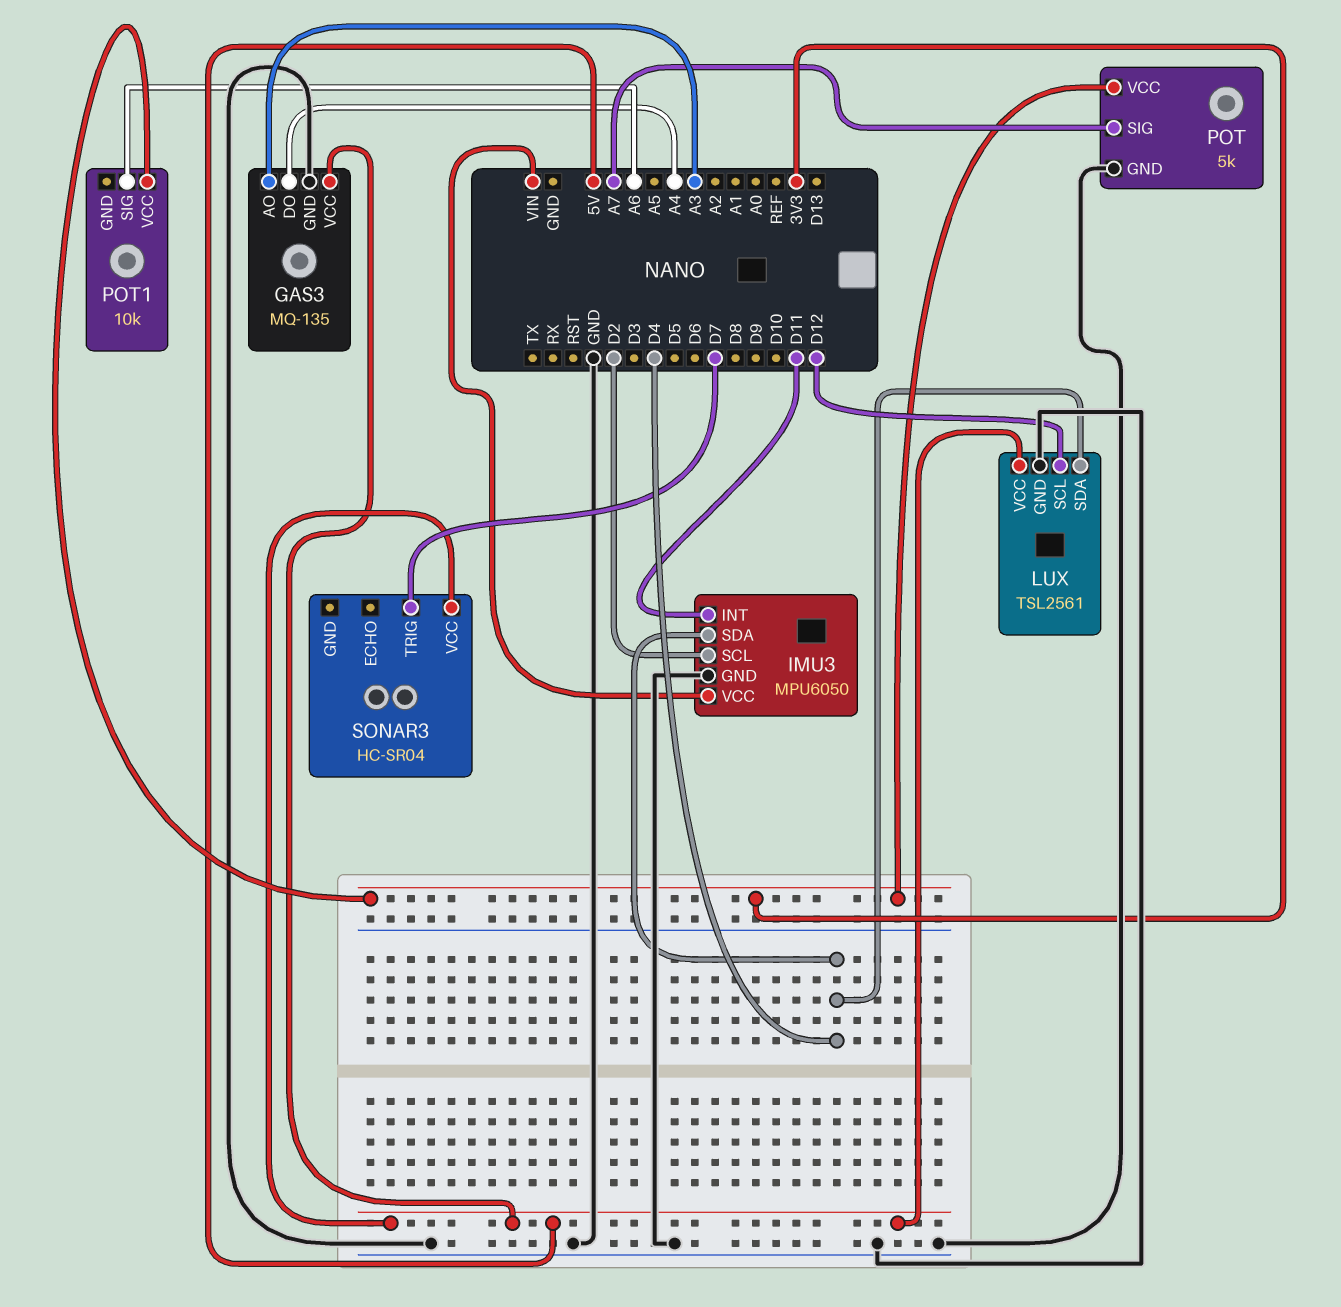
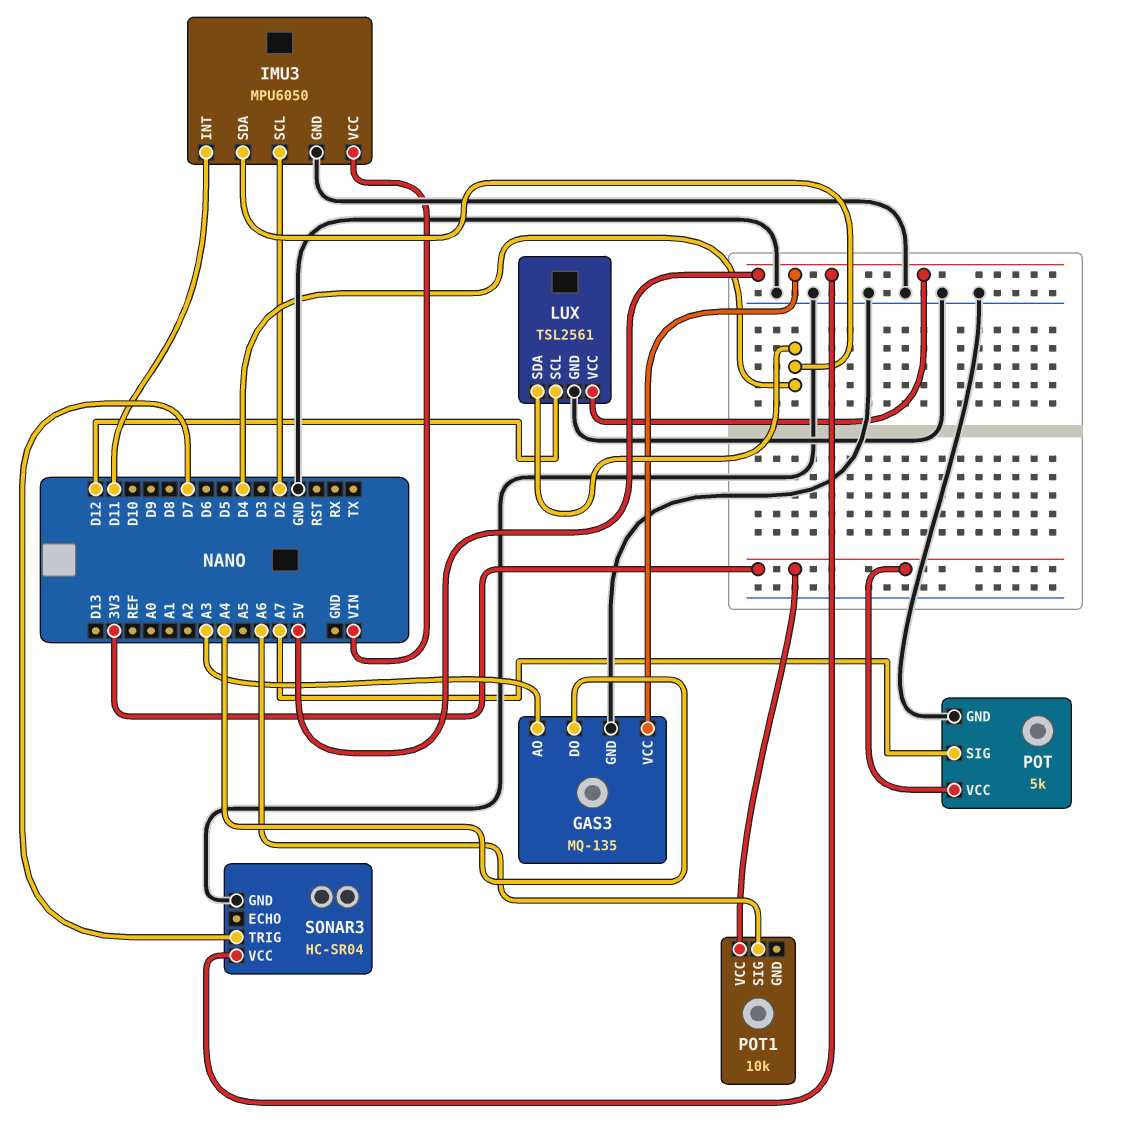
SONAR3 pin GND: none -> GND

